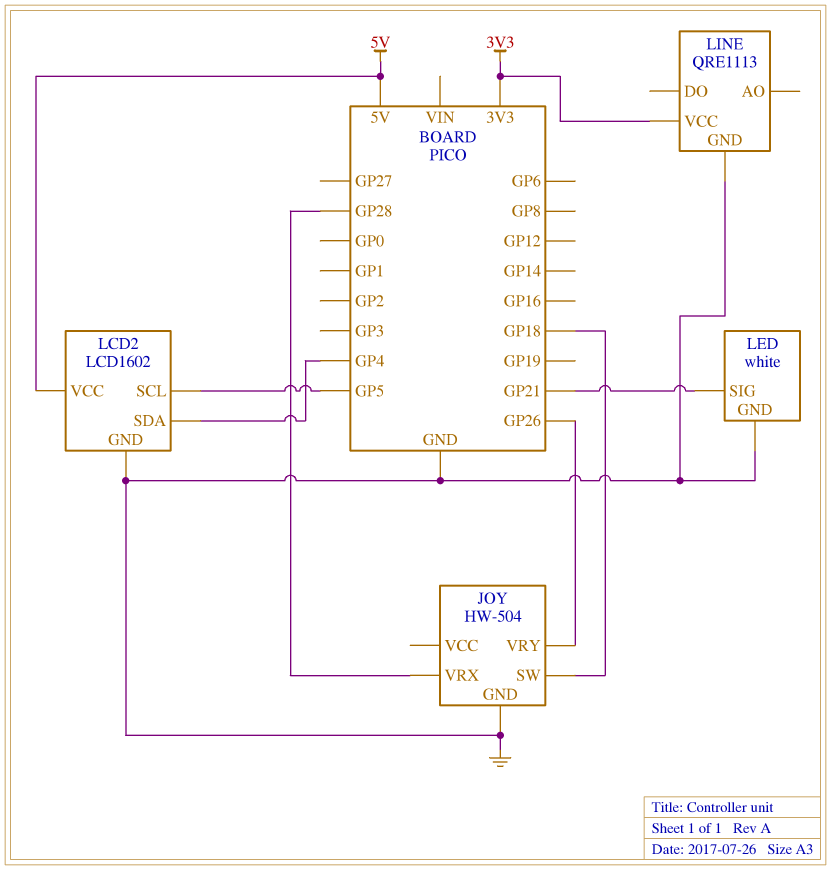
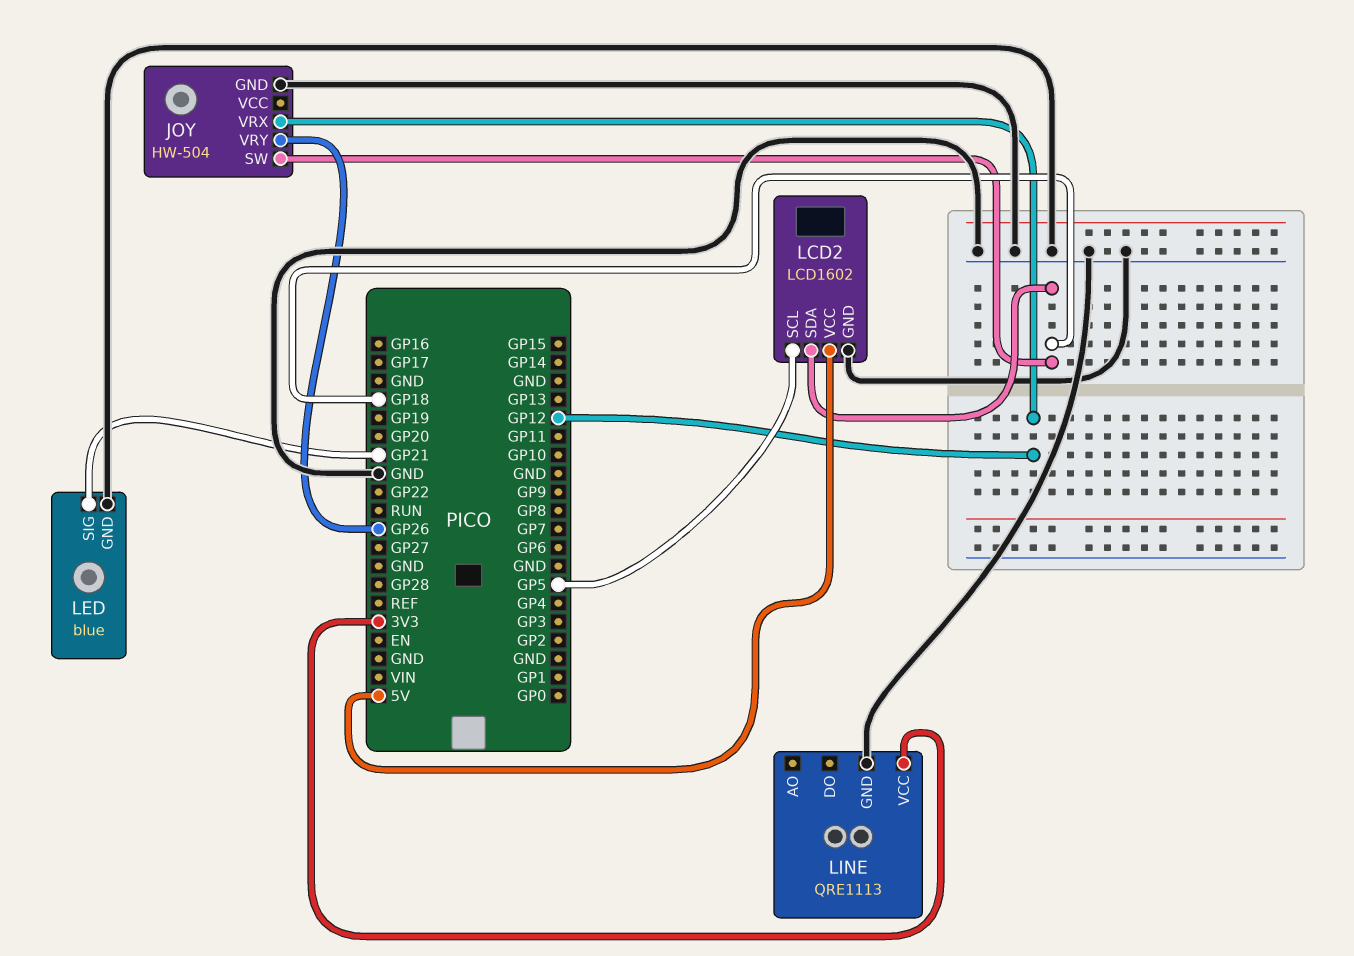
JOY pin VRX: GP28 -> GP12
LCD2 pin SDA: GP4 -> GP18
LED: white -> blue

